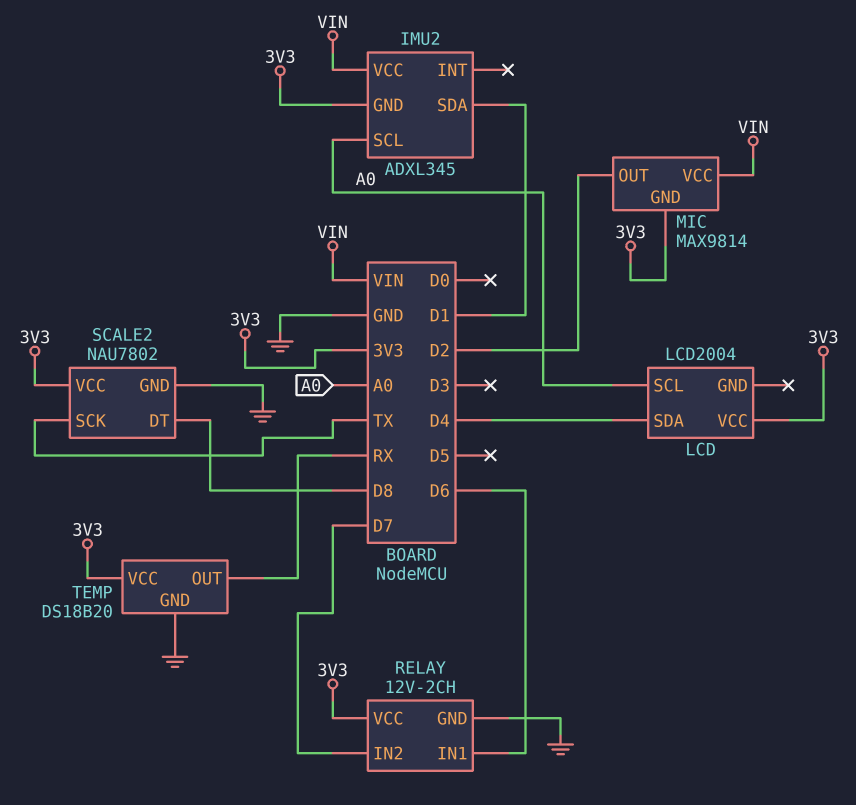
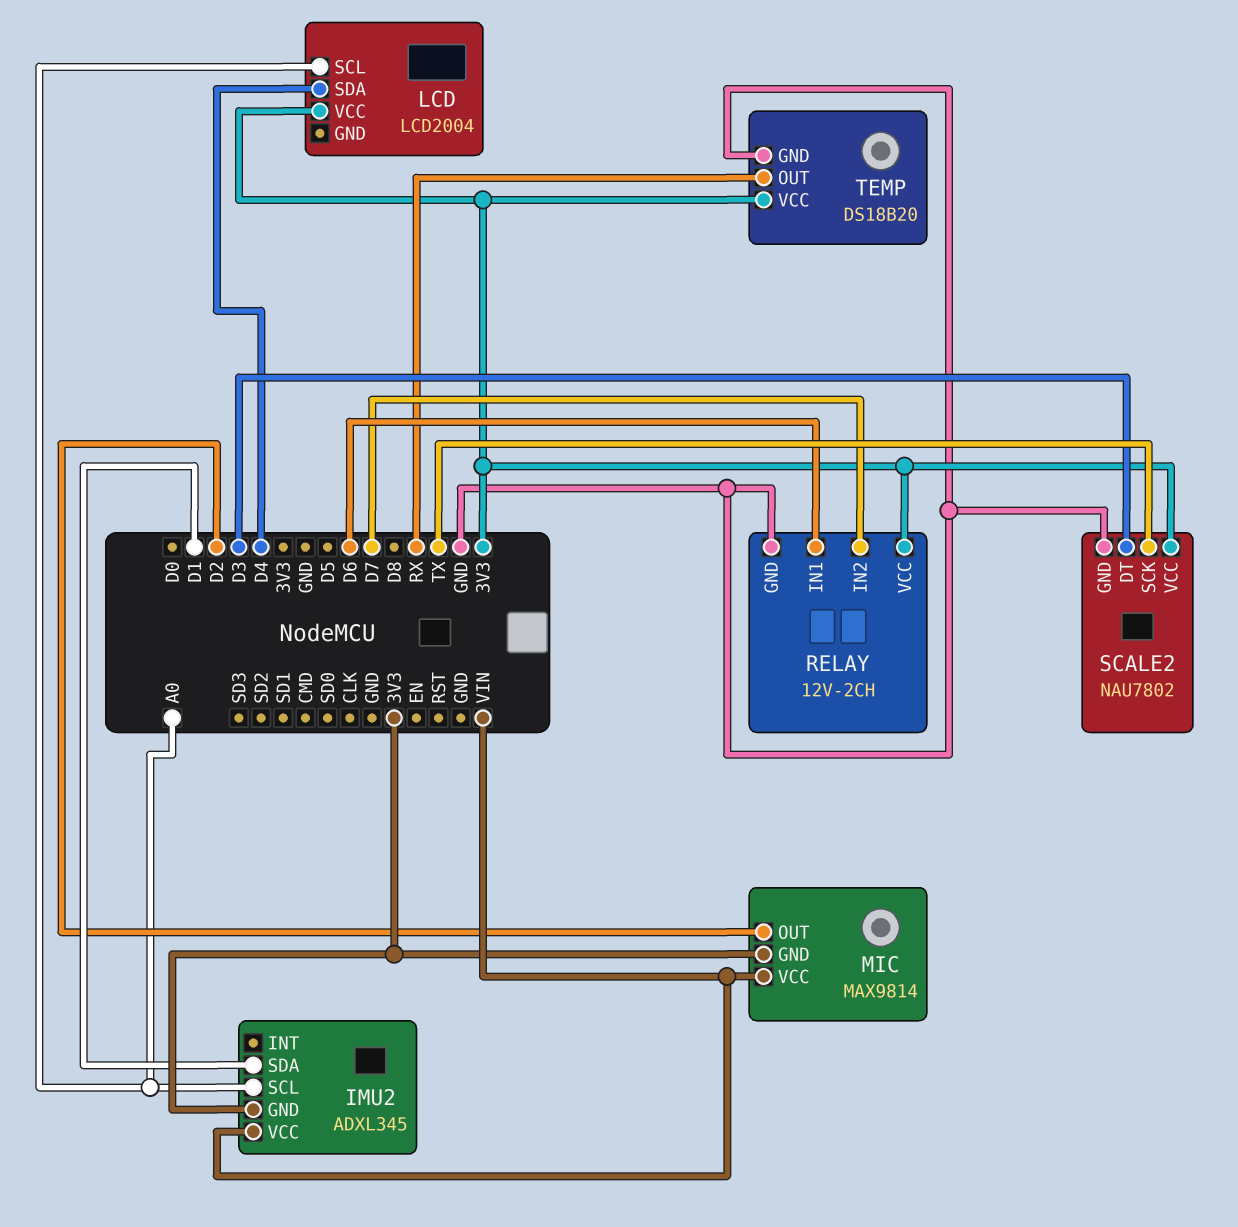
SCALE2 pin DT: D8 -> D3

